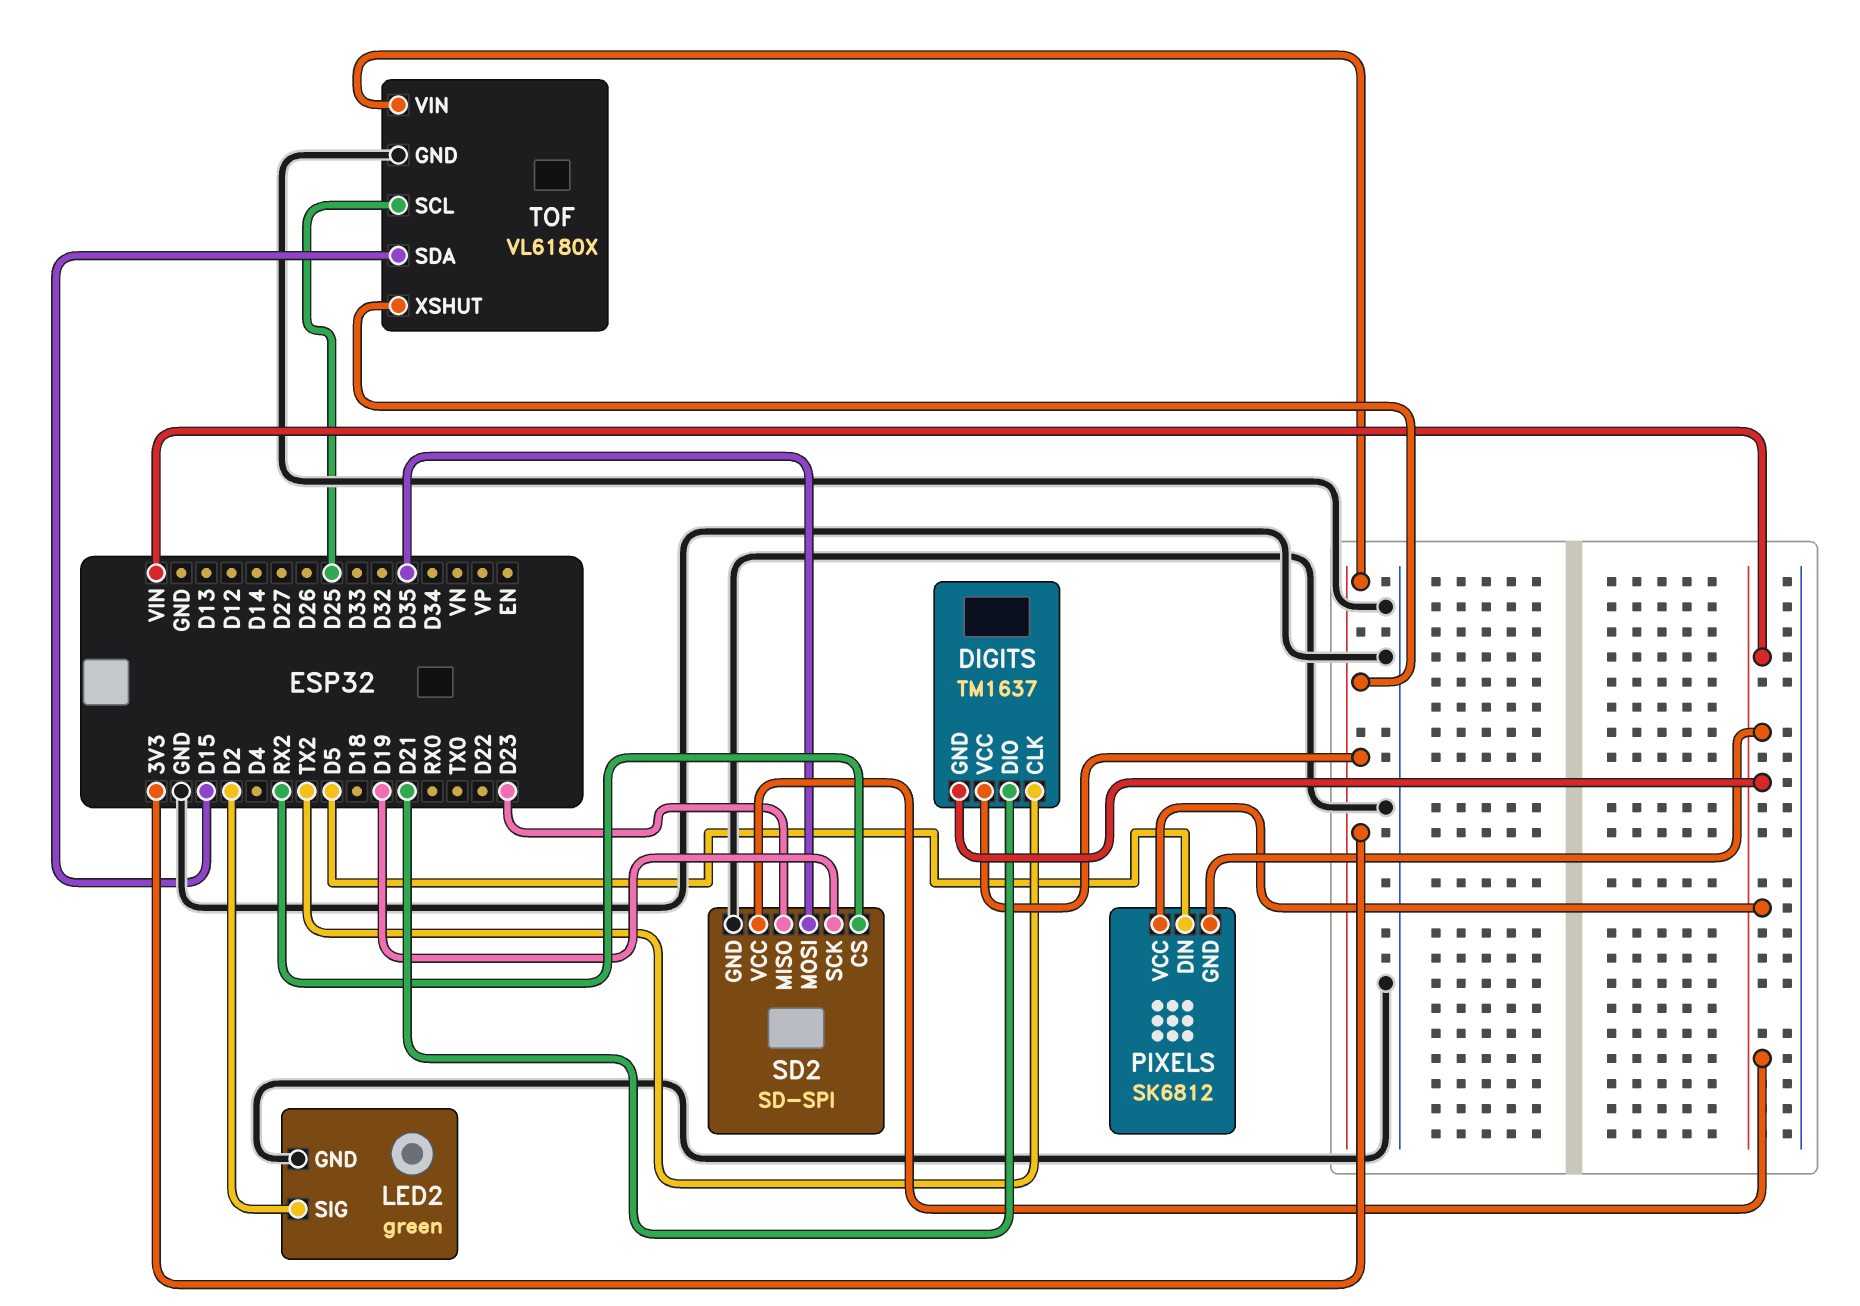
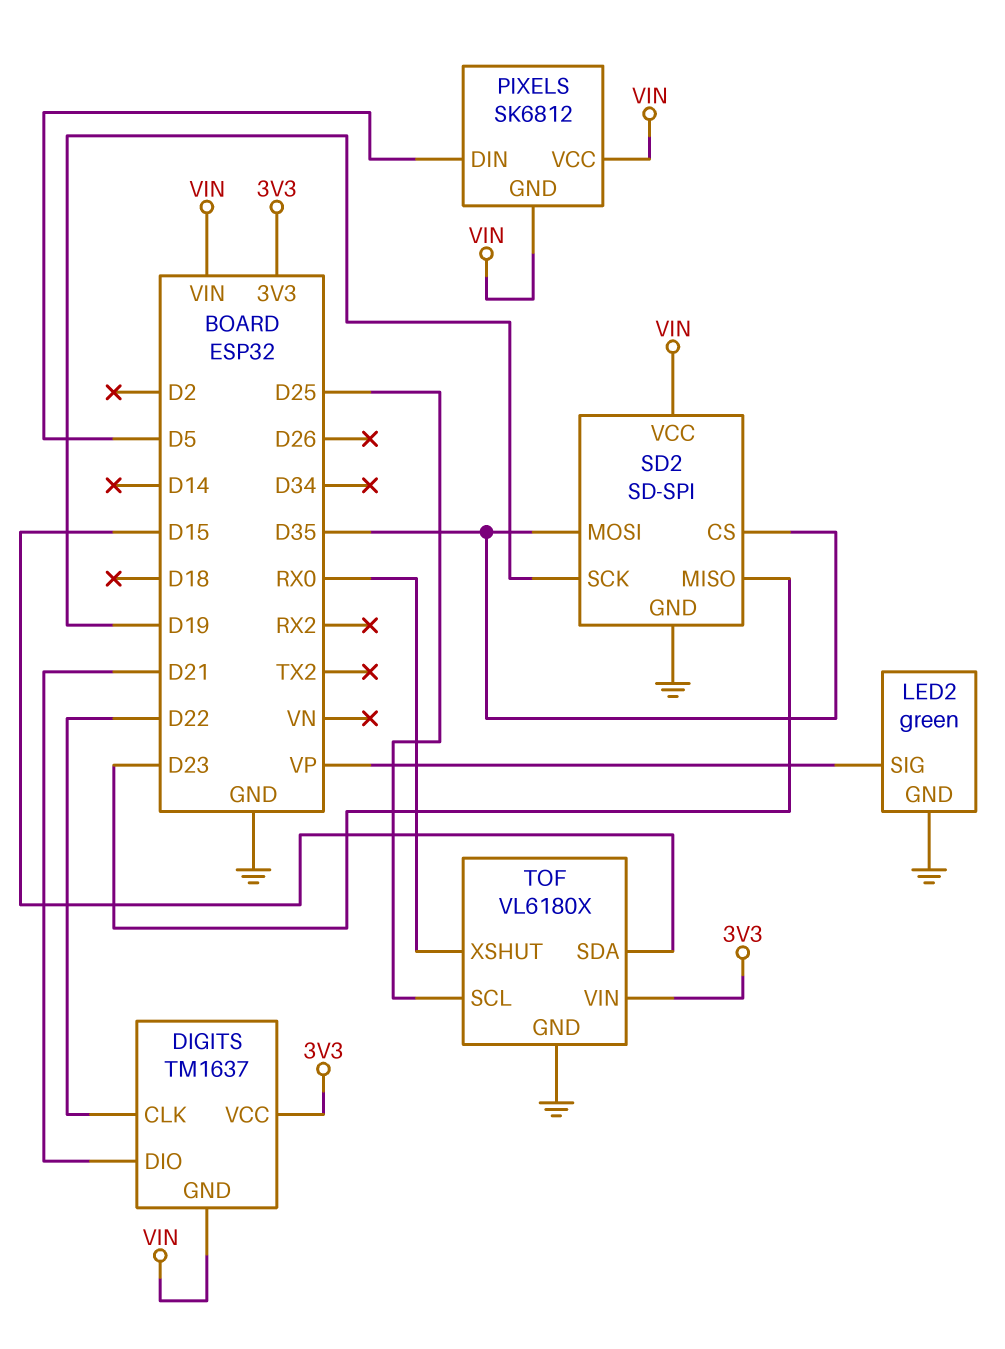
DIGITS pin CLK: TX2 -> D22
LED2 pin SIG: D2 -> VP
SD2 pin CS: RX2 -> D35
TOF pin XSHUT: 3V3 -> RX0

